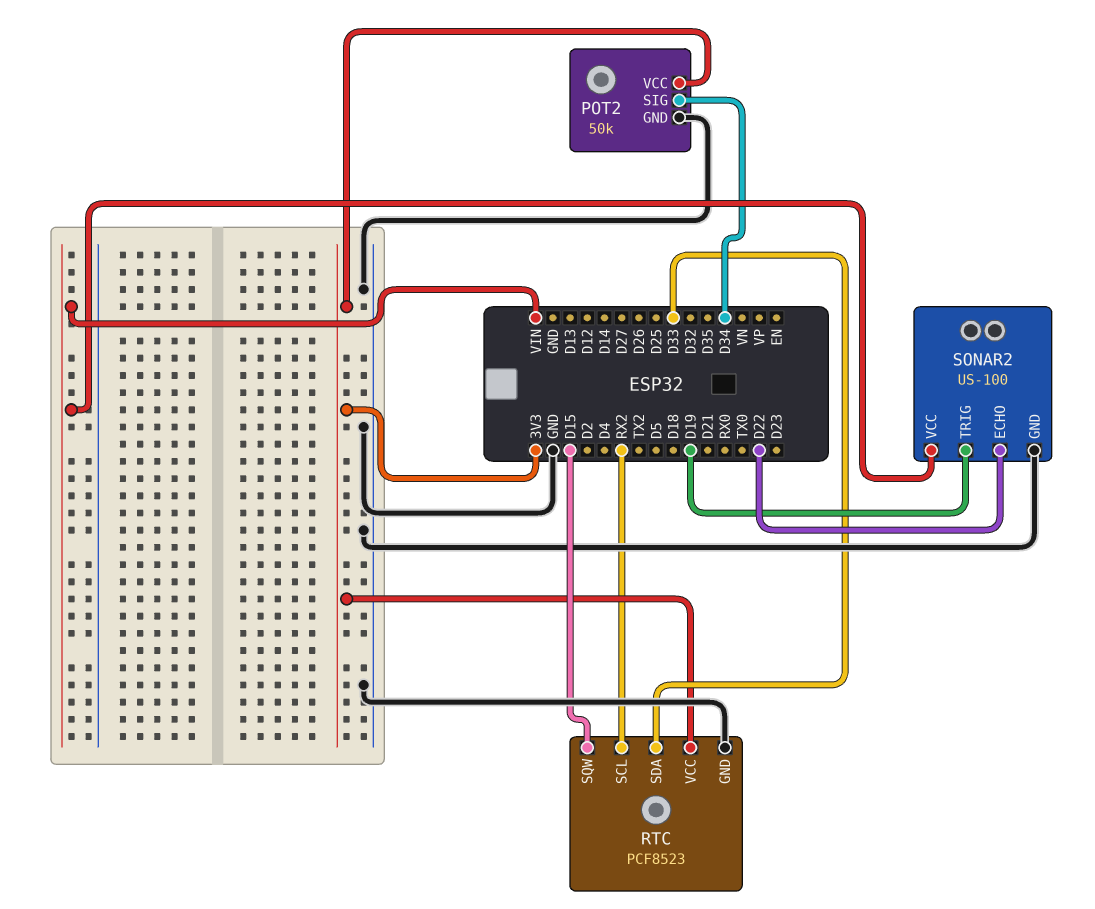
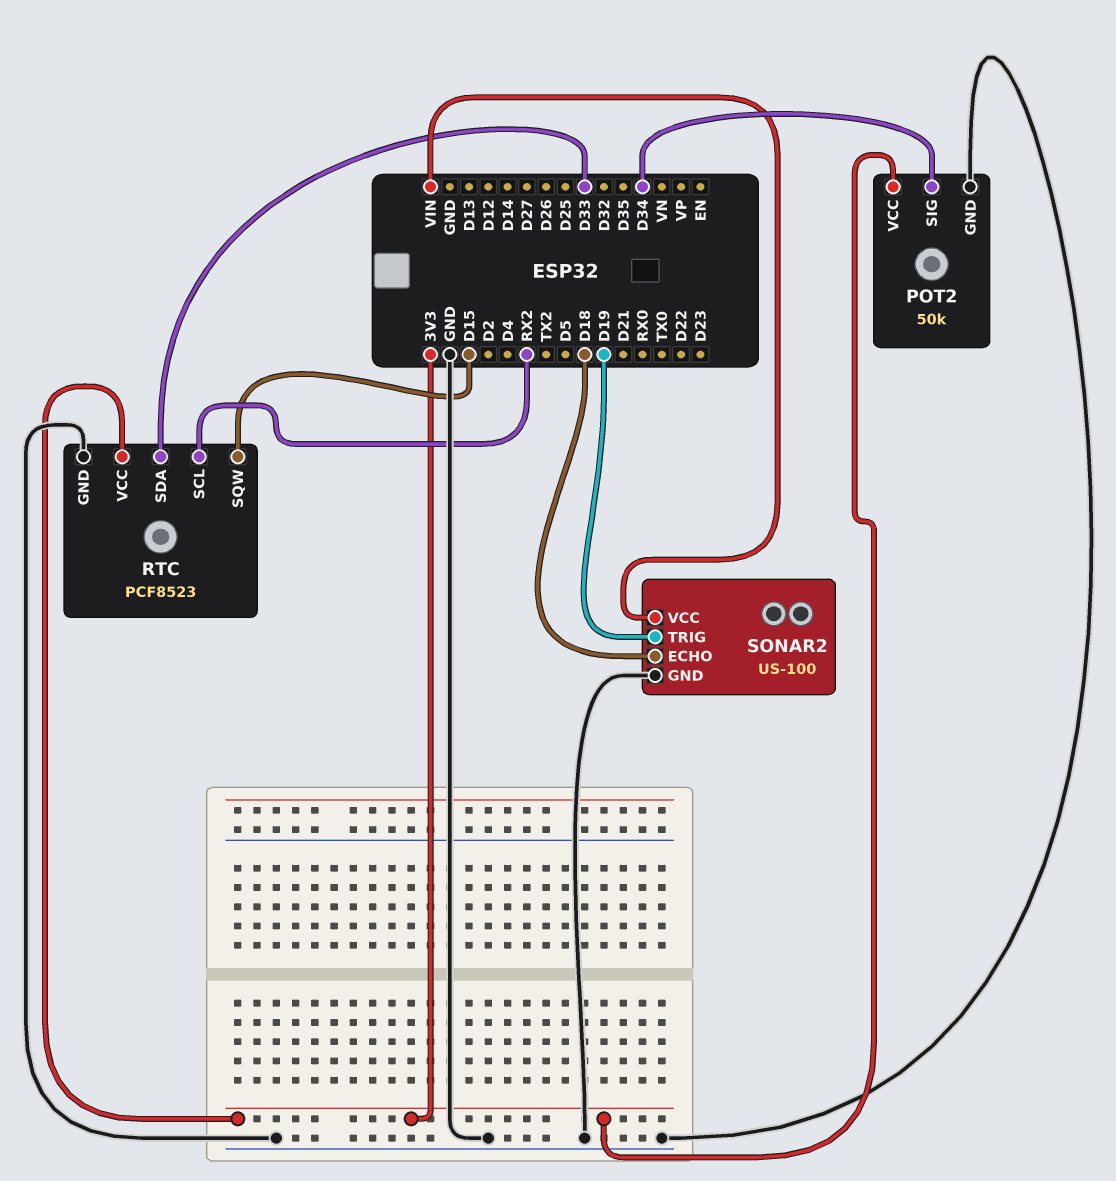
SONAR2 pin ECHO: D22 -> D18

